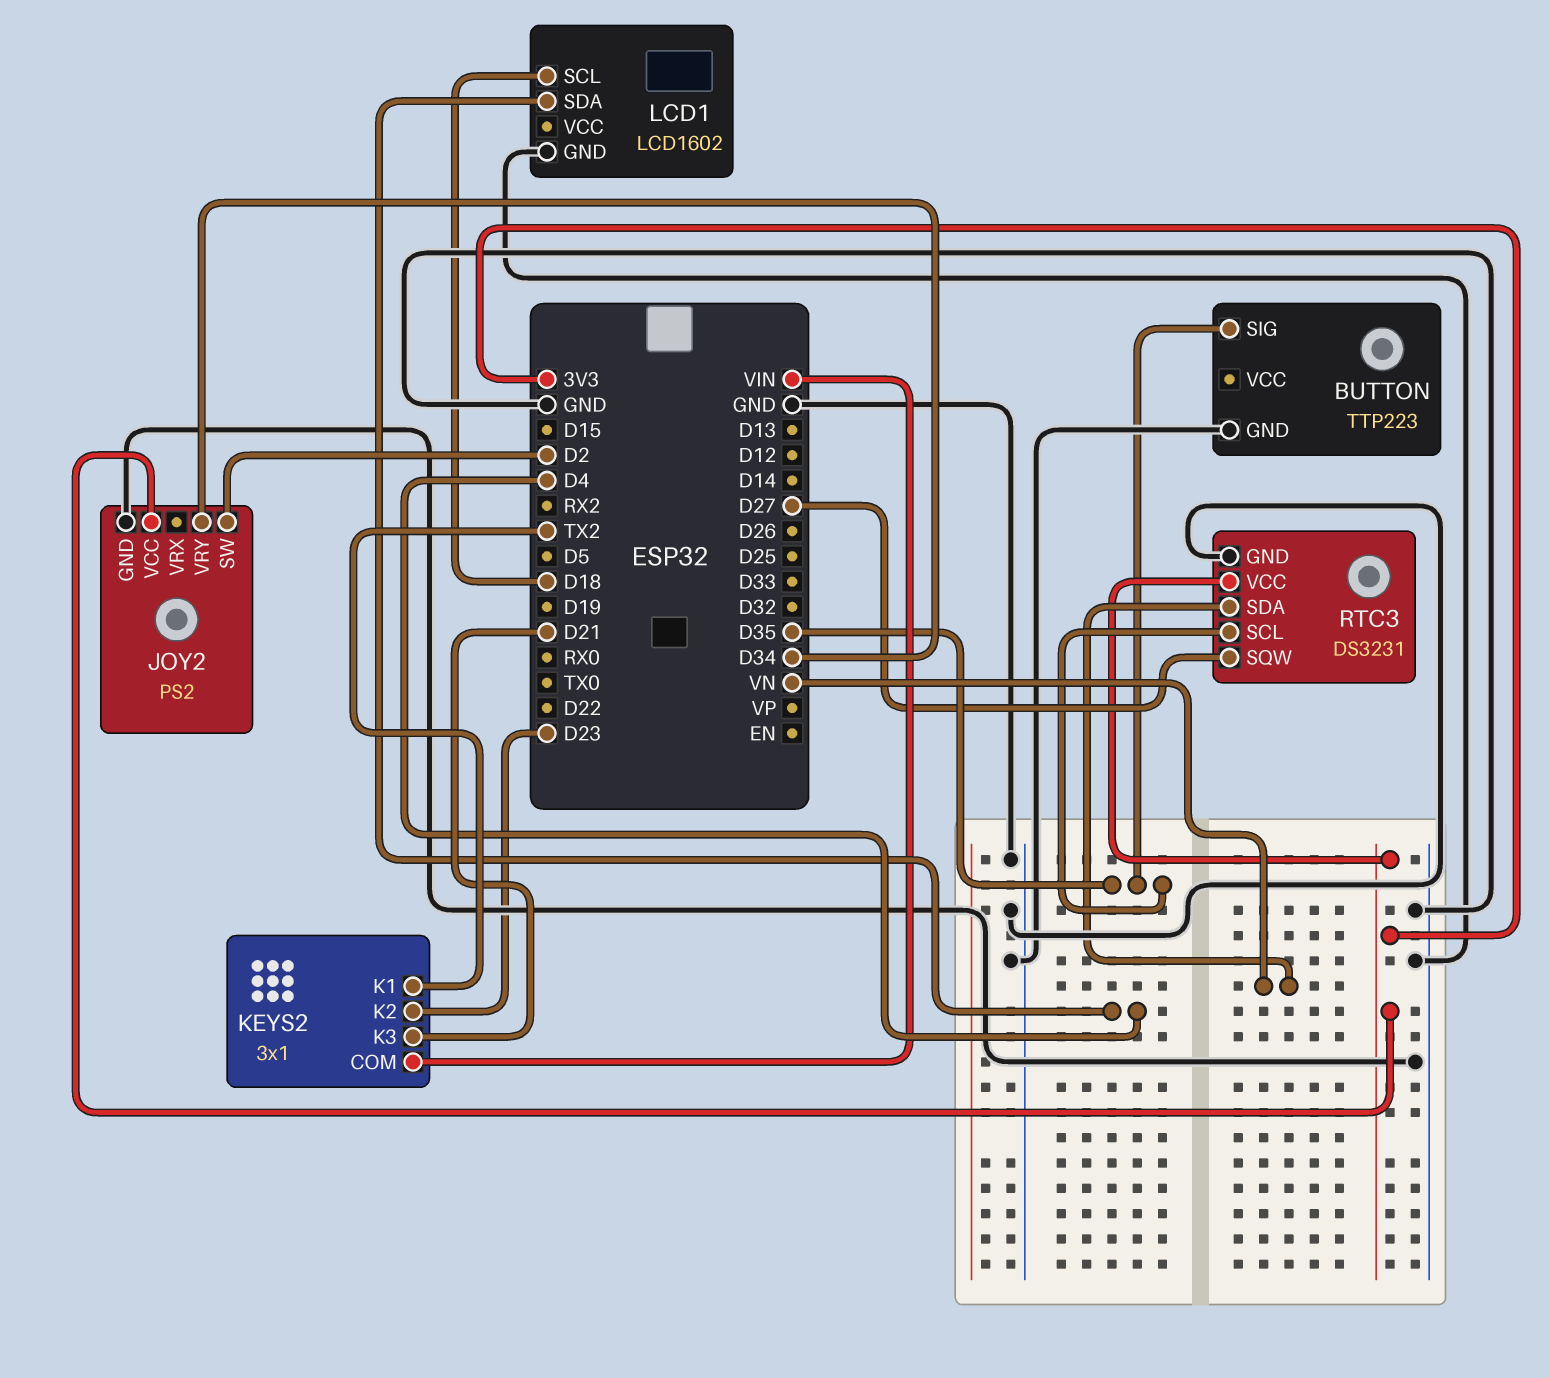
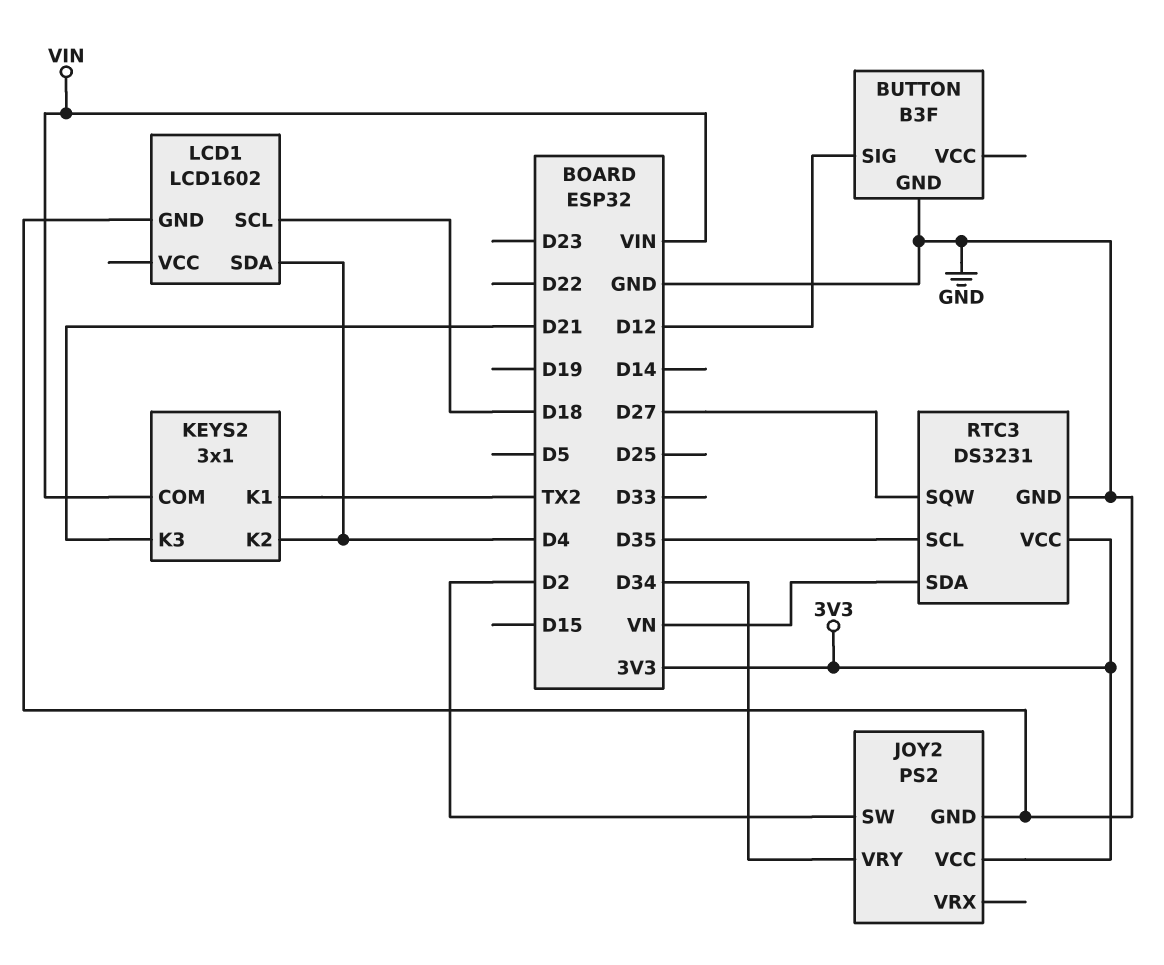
BUTTON: TTP223 -> B3F
BUTTON pin SIG: D35 -> D12
KEYS2 pin K2: D23 -> D4

